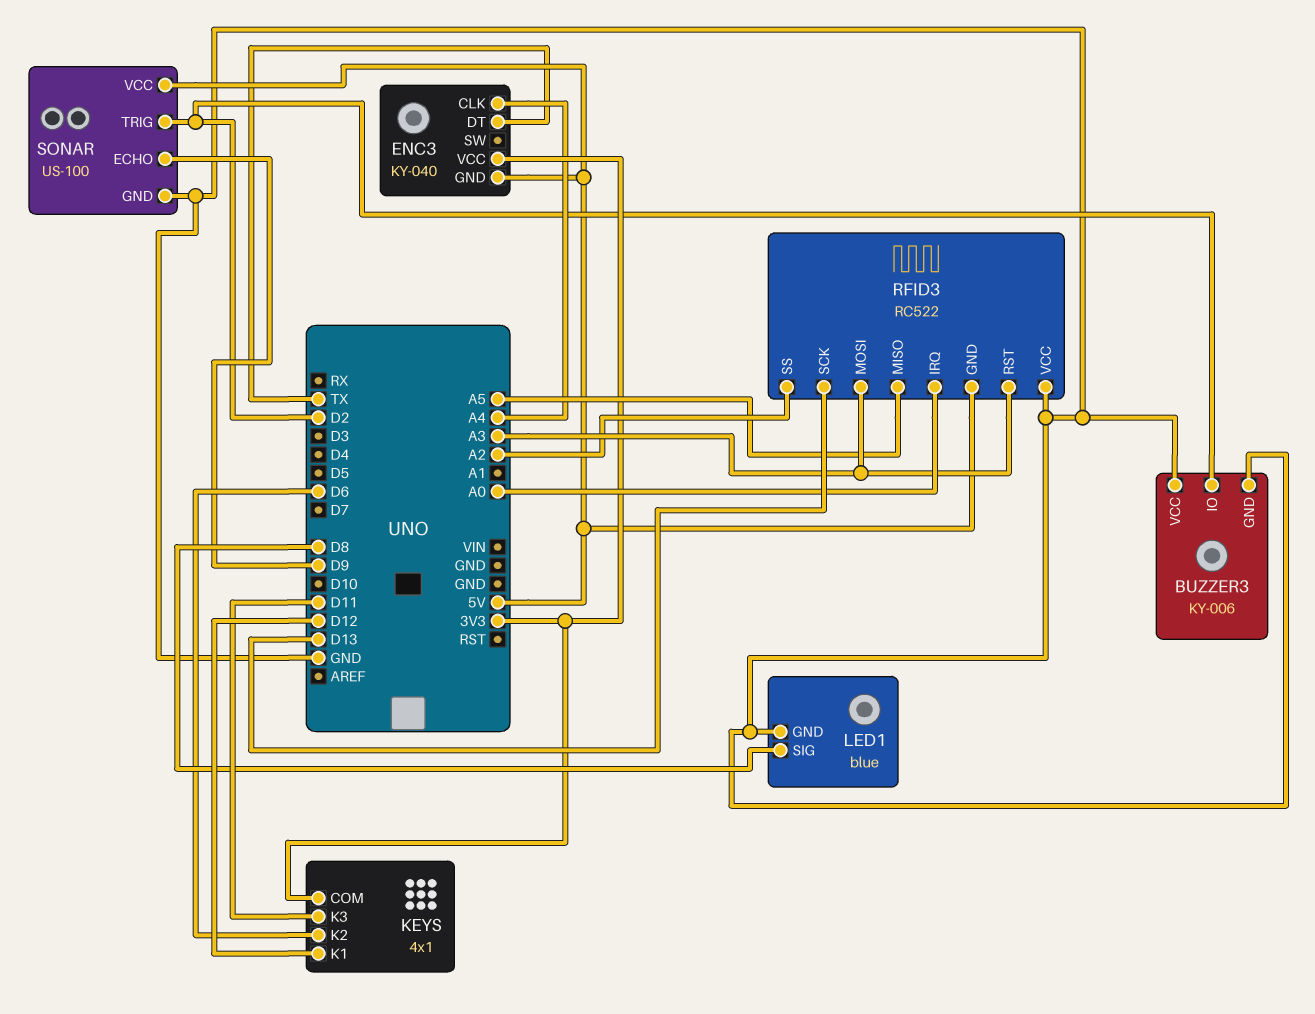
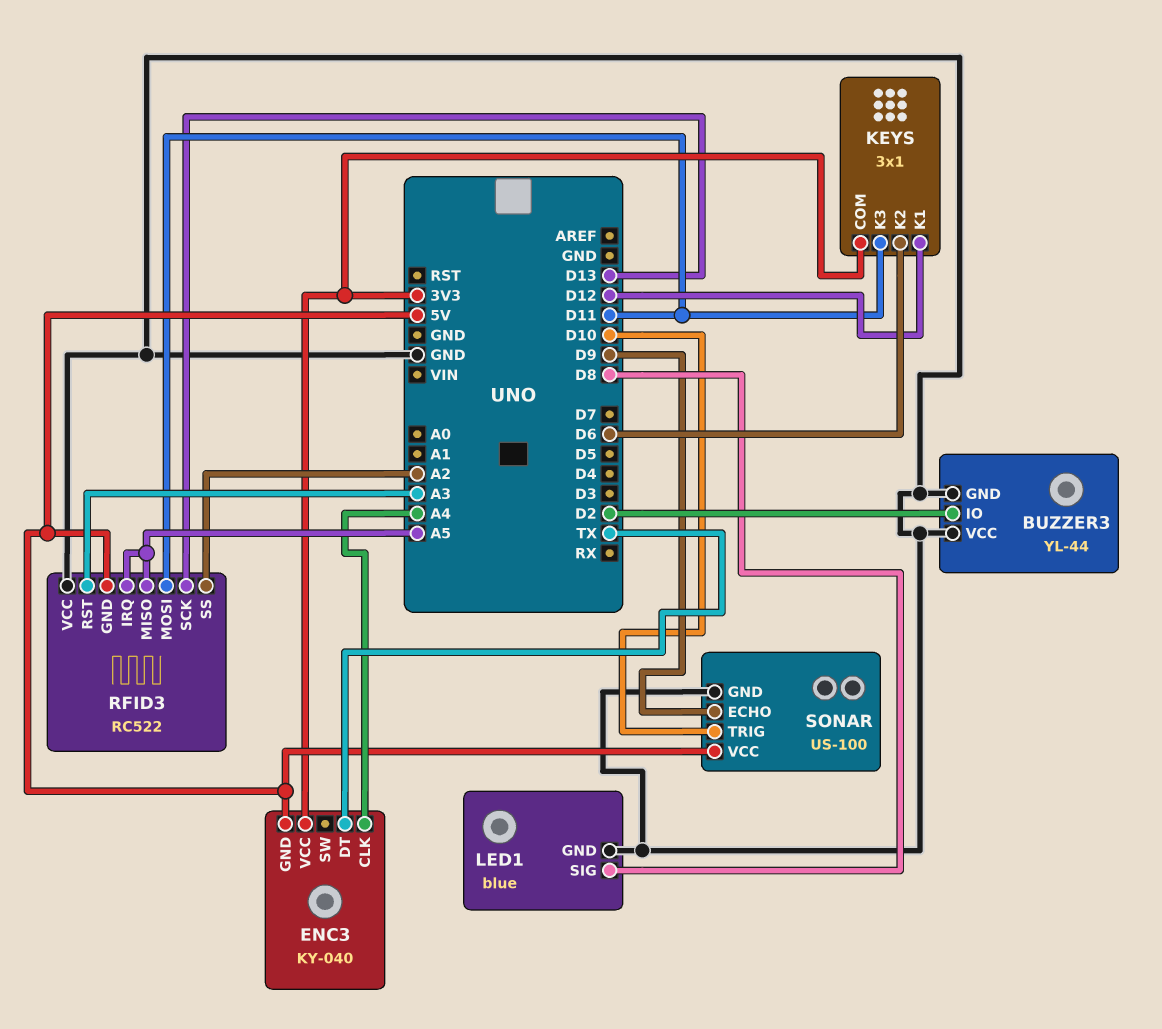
BUZZER3: KY-006 -> YL-44
KEYS: 4x1 -> 3x1
RFID3 pin IRQ: A0 -> A5
RFID3 pin MOSI: A3 -> D11
SONAR pin TRIG: D2 -> D10

